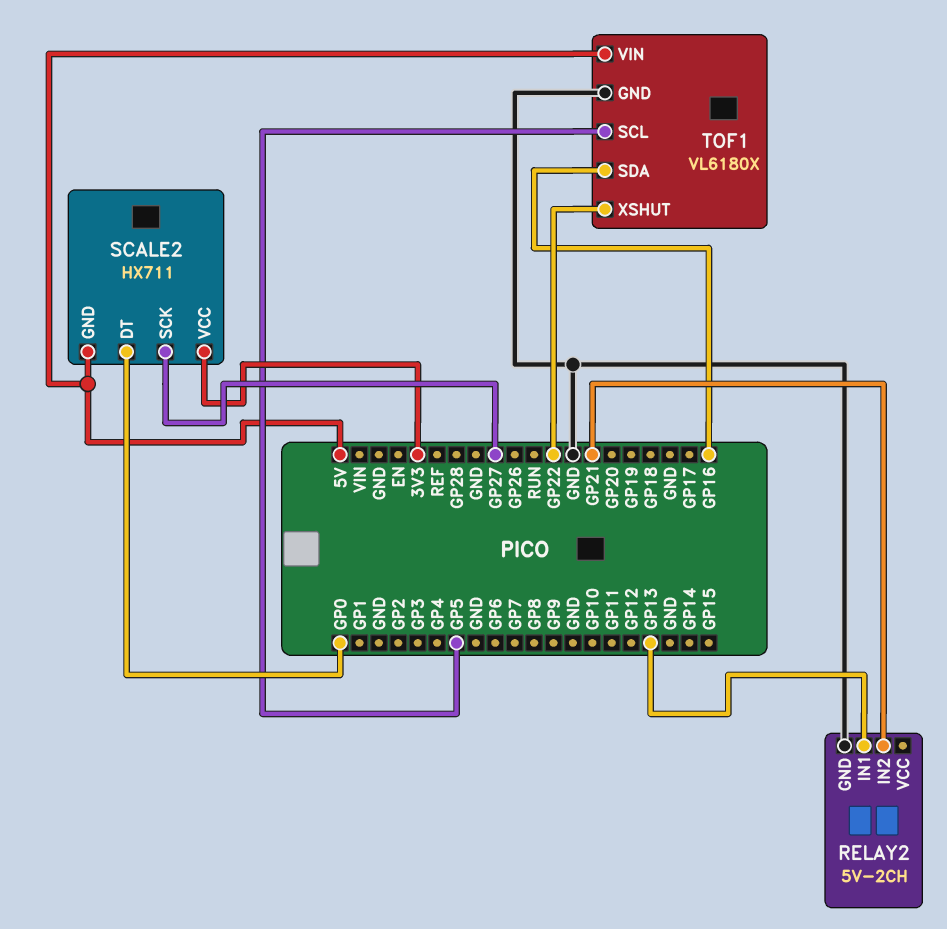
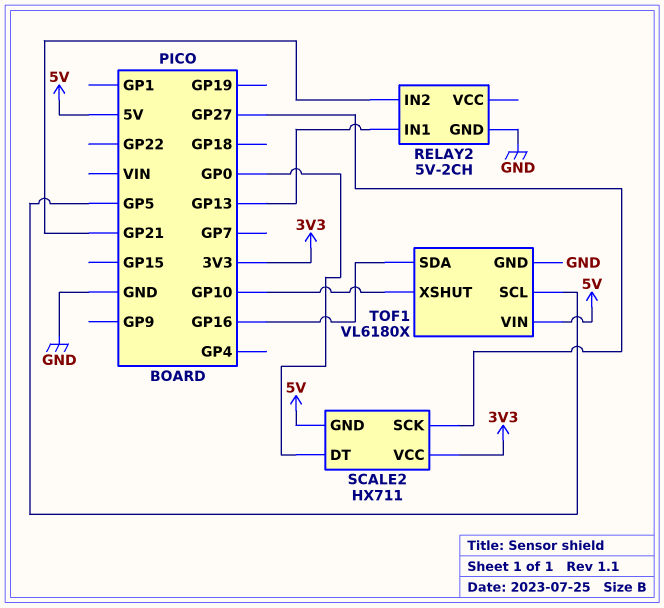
TOF1 pin XSHUT: GP22 -> GP10

